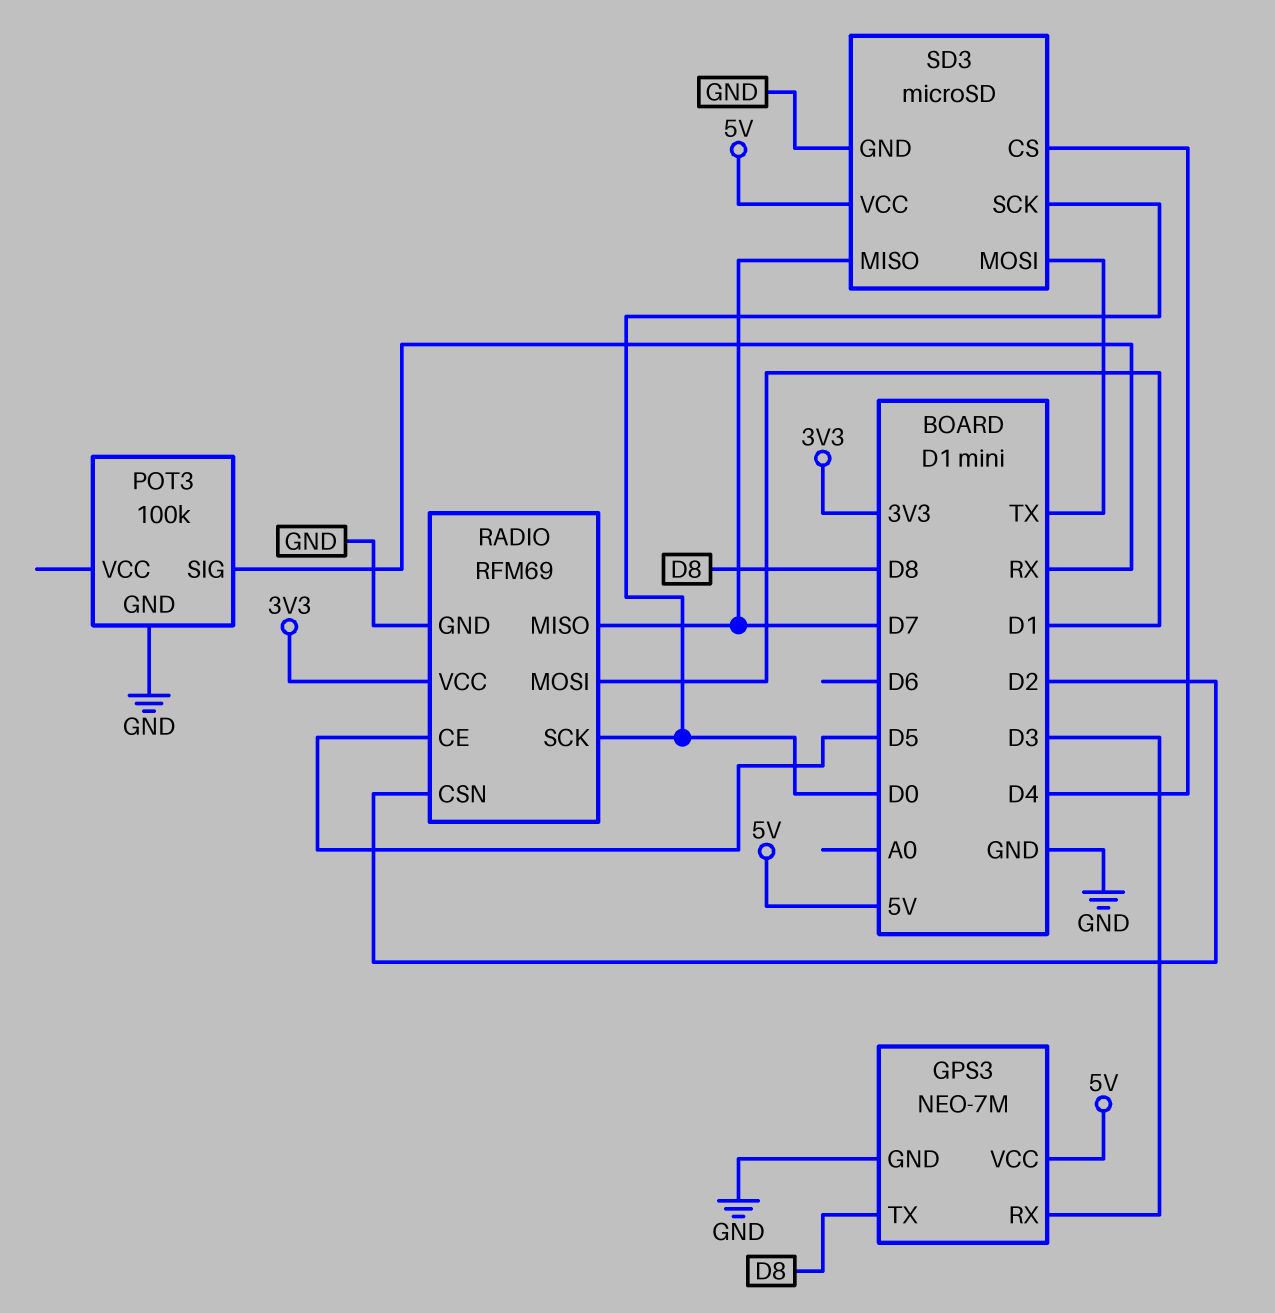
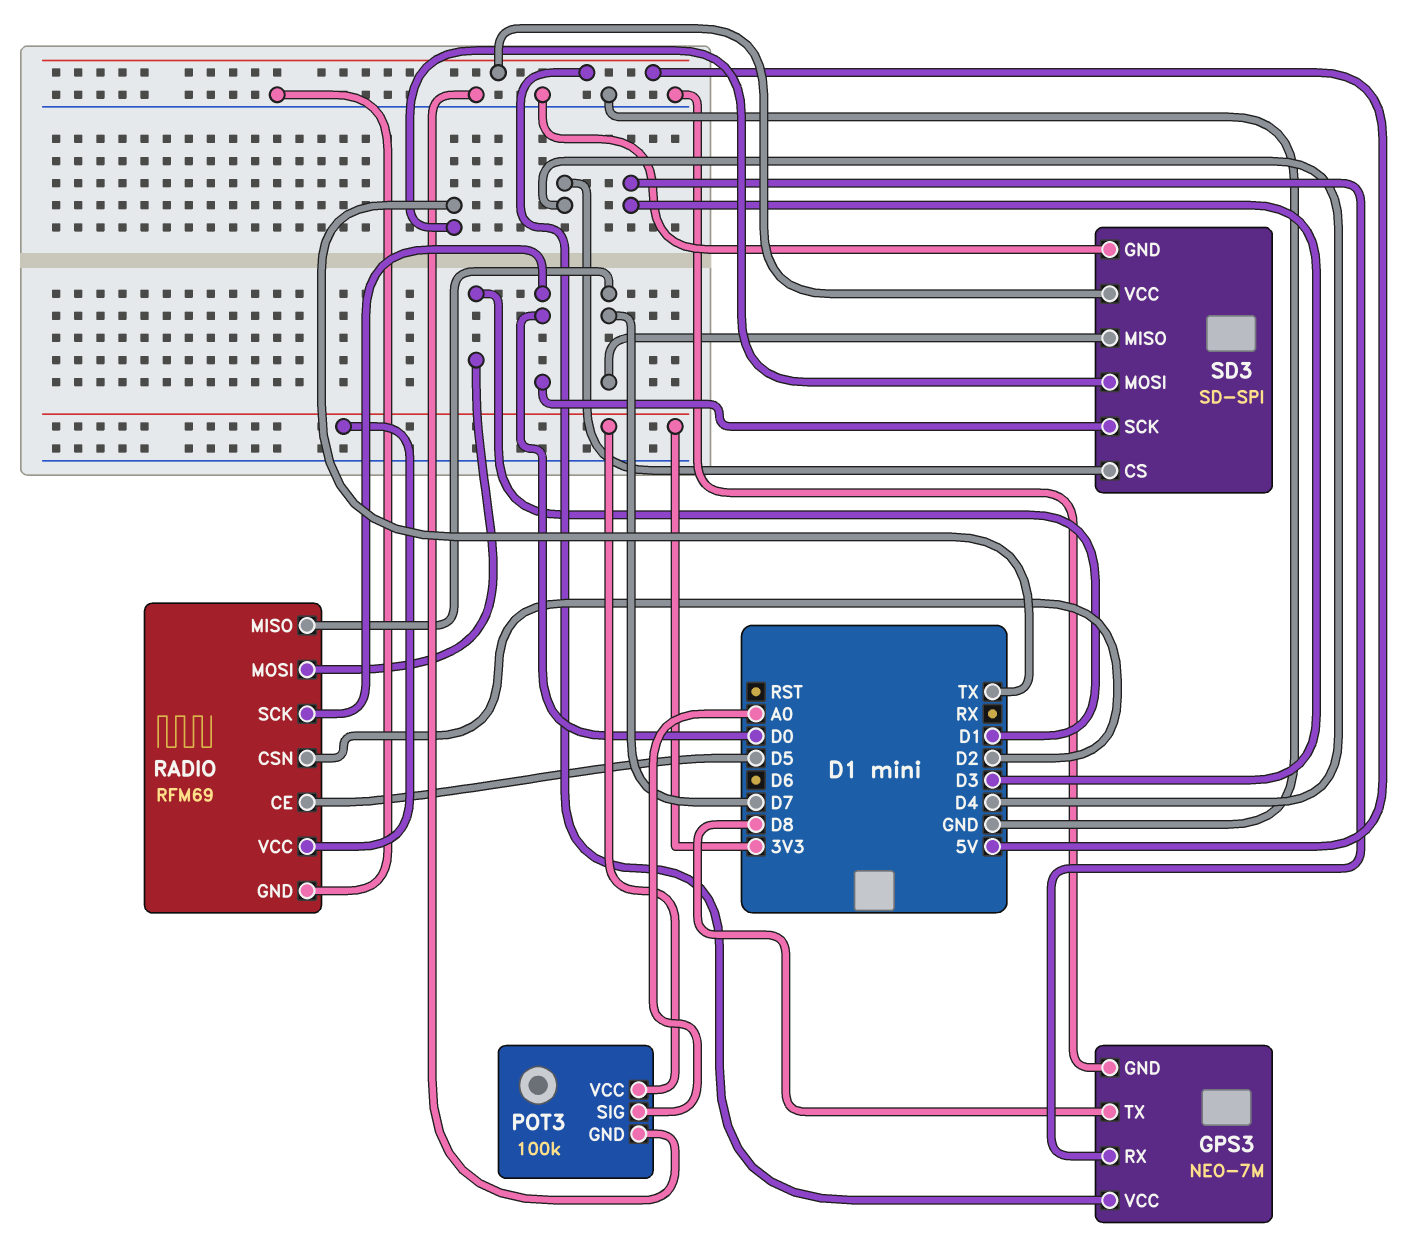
POT3 pin SIG: RX -> A0
POT3 pin VCC: none -> 3V3
SD3: microSD -> SD-SPI

